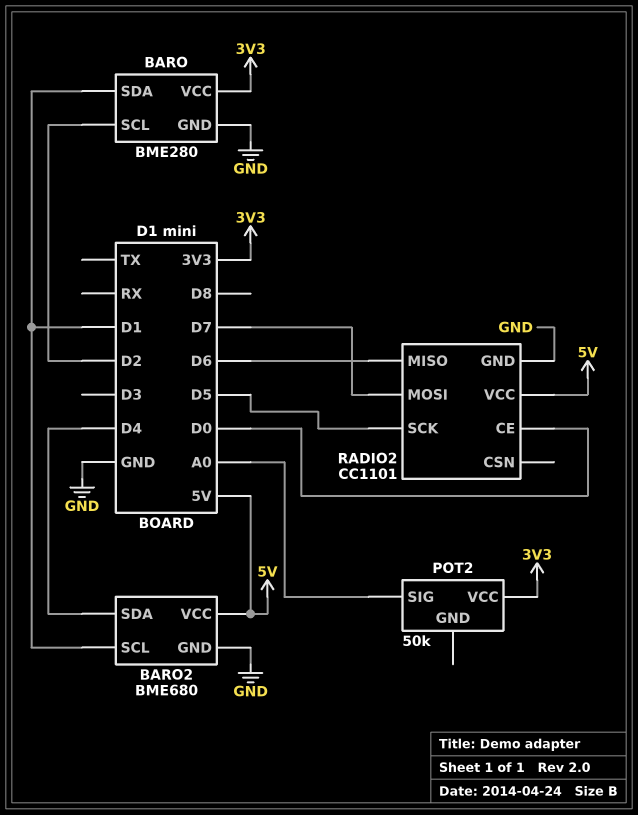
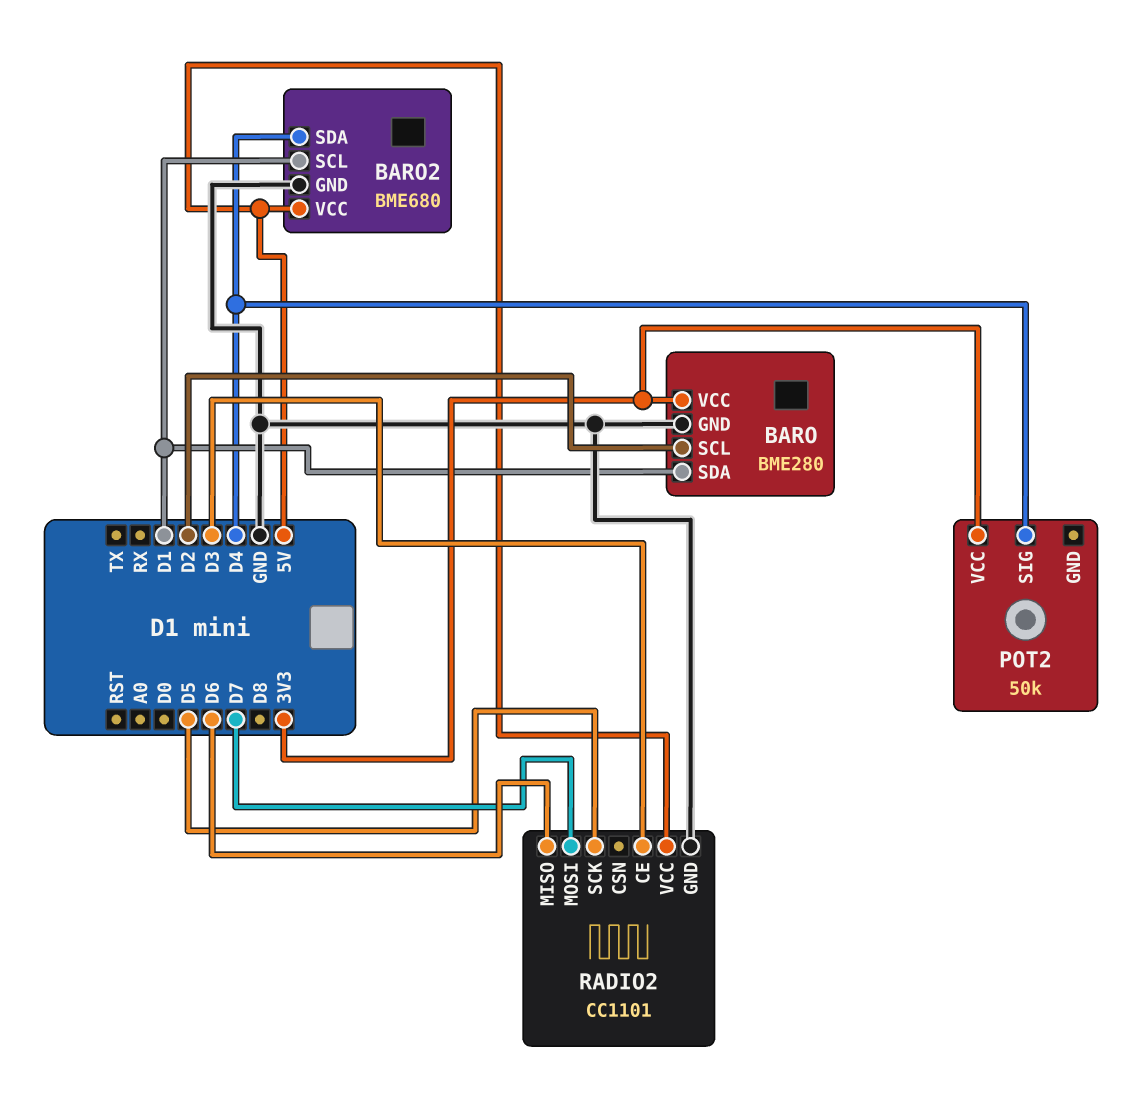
POT2 pin SIG: A0 -> D4
RADIO2 pin CE: D0 -> D3

